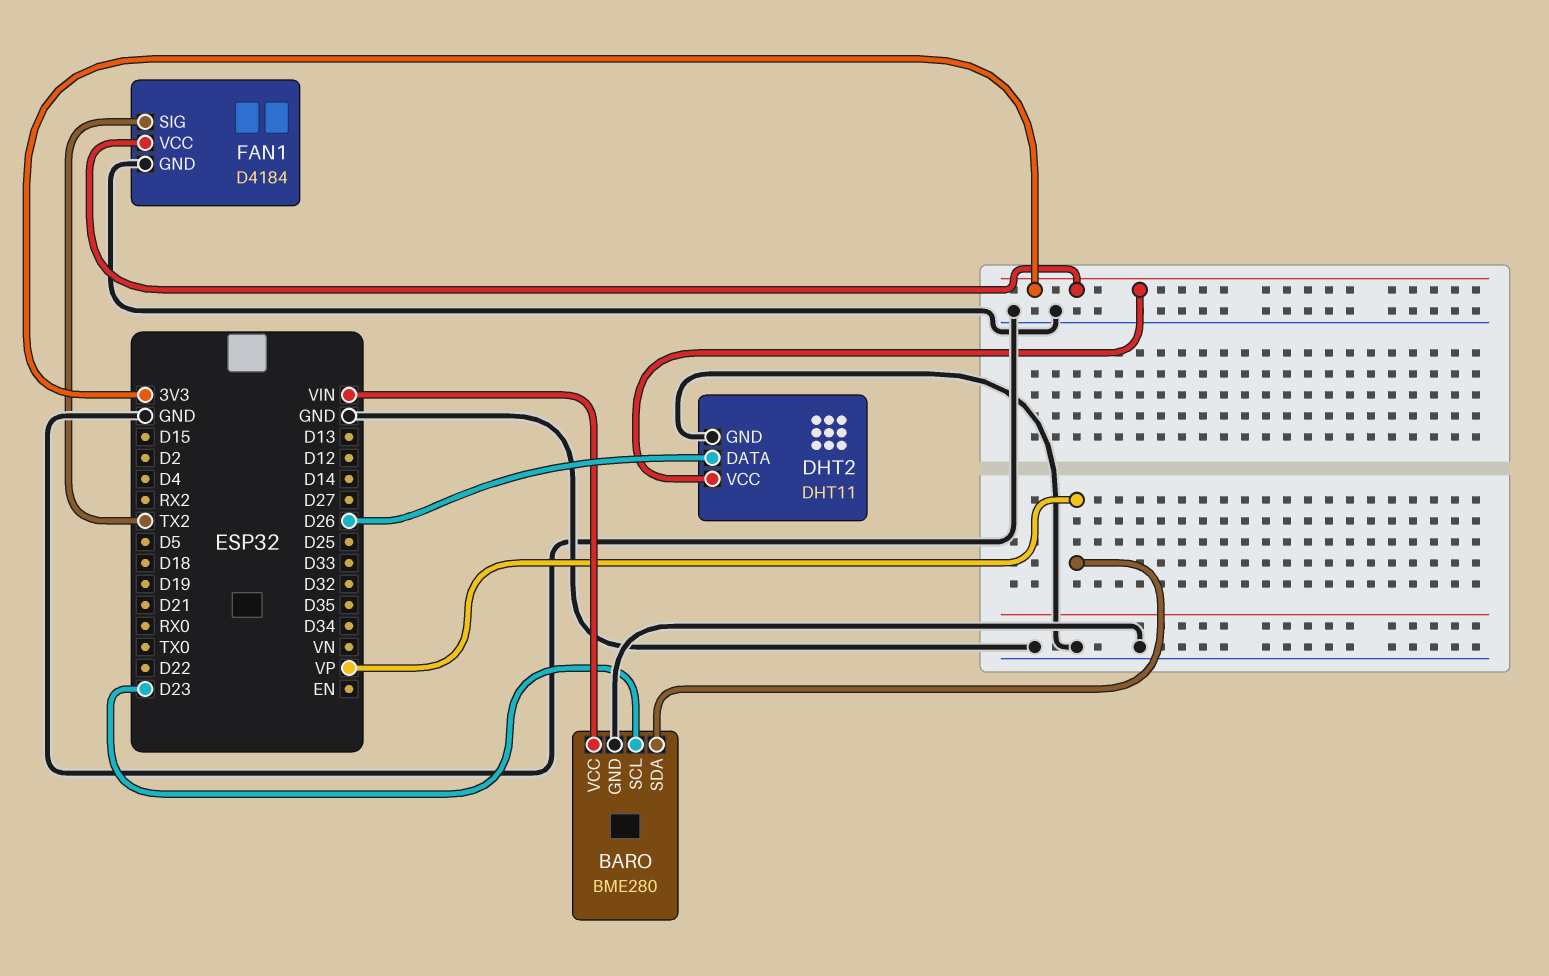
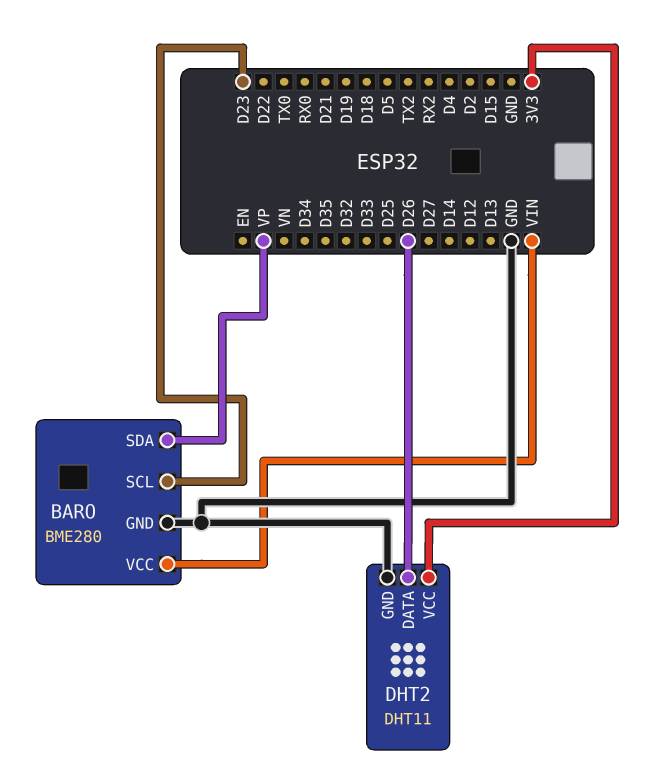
FAN1: D4184 -> none
FAN1 pin GND: GND -> none
FAN1 pin SIG: TX2 -> none
FAN1 pin VCC: 3V3 -> none

